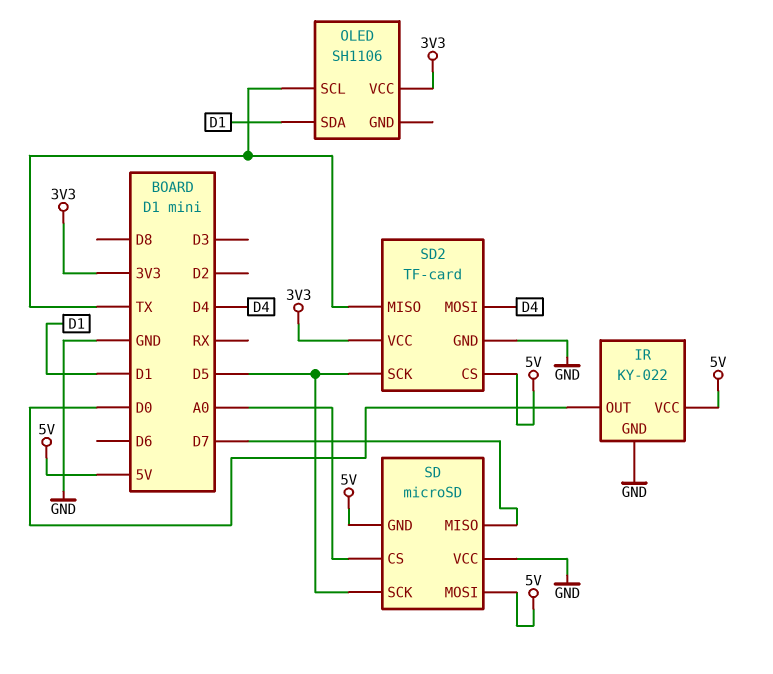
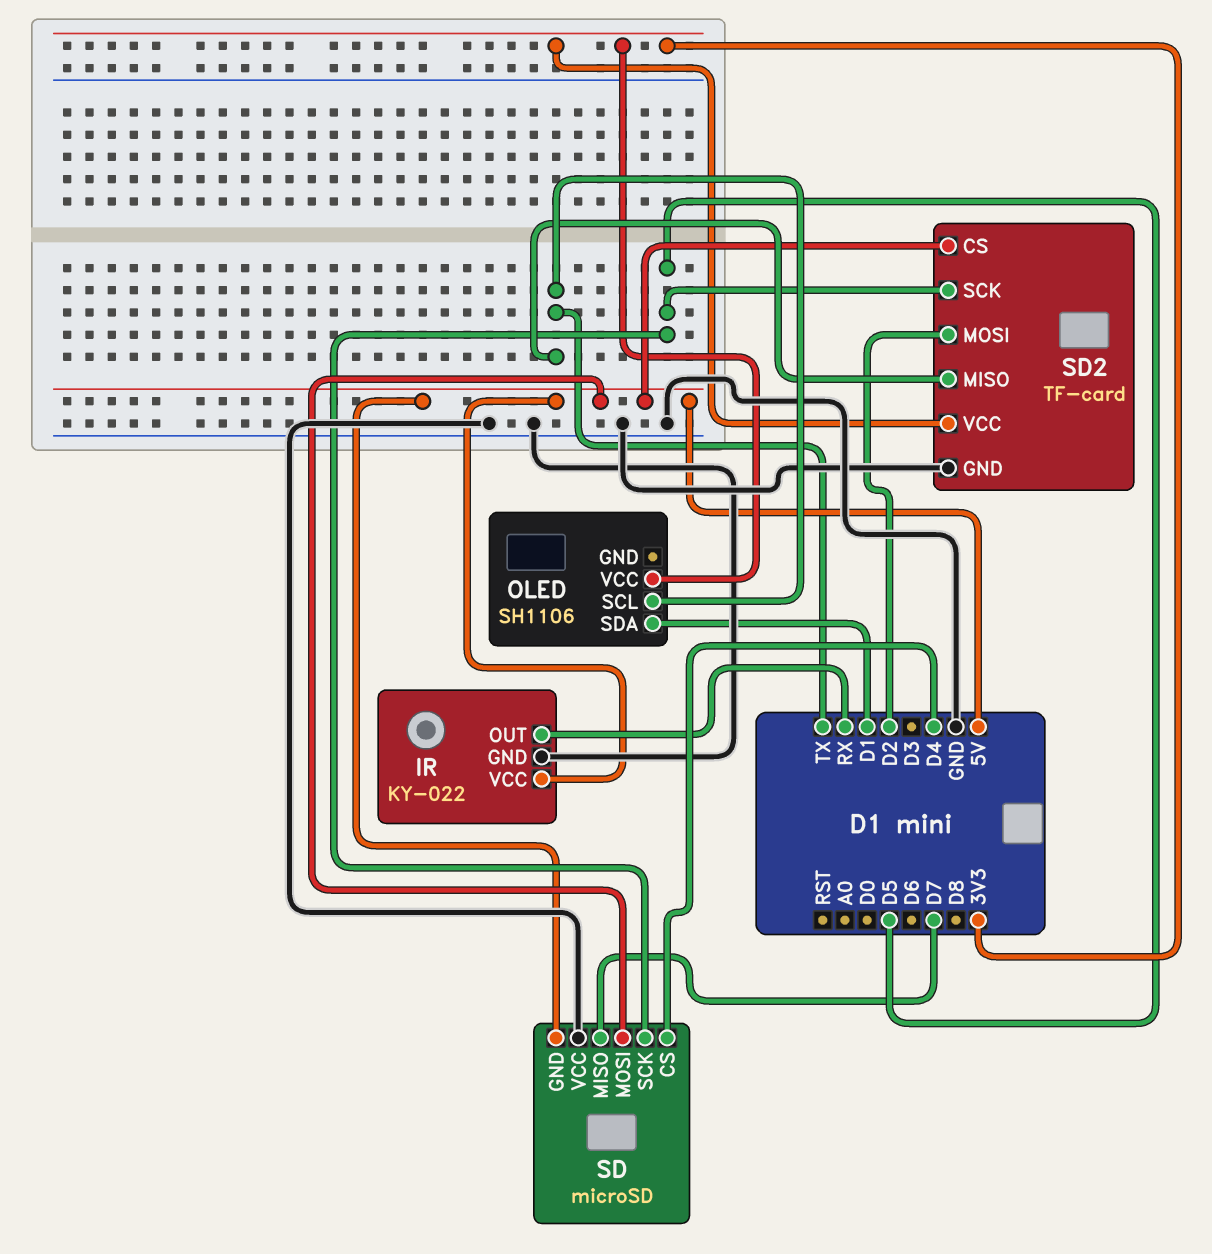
IR pin OUT: D0 -> RX
SD pin CS: A0 -> D4
SD2 pin MOSI: D4 -> D2

